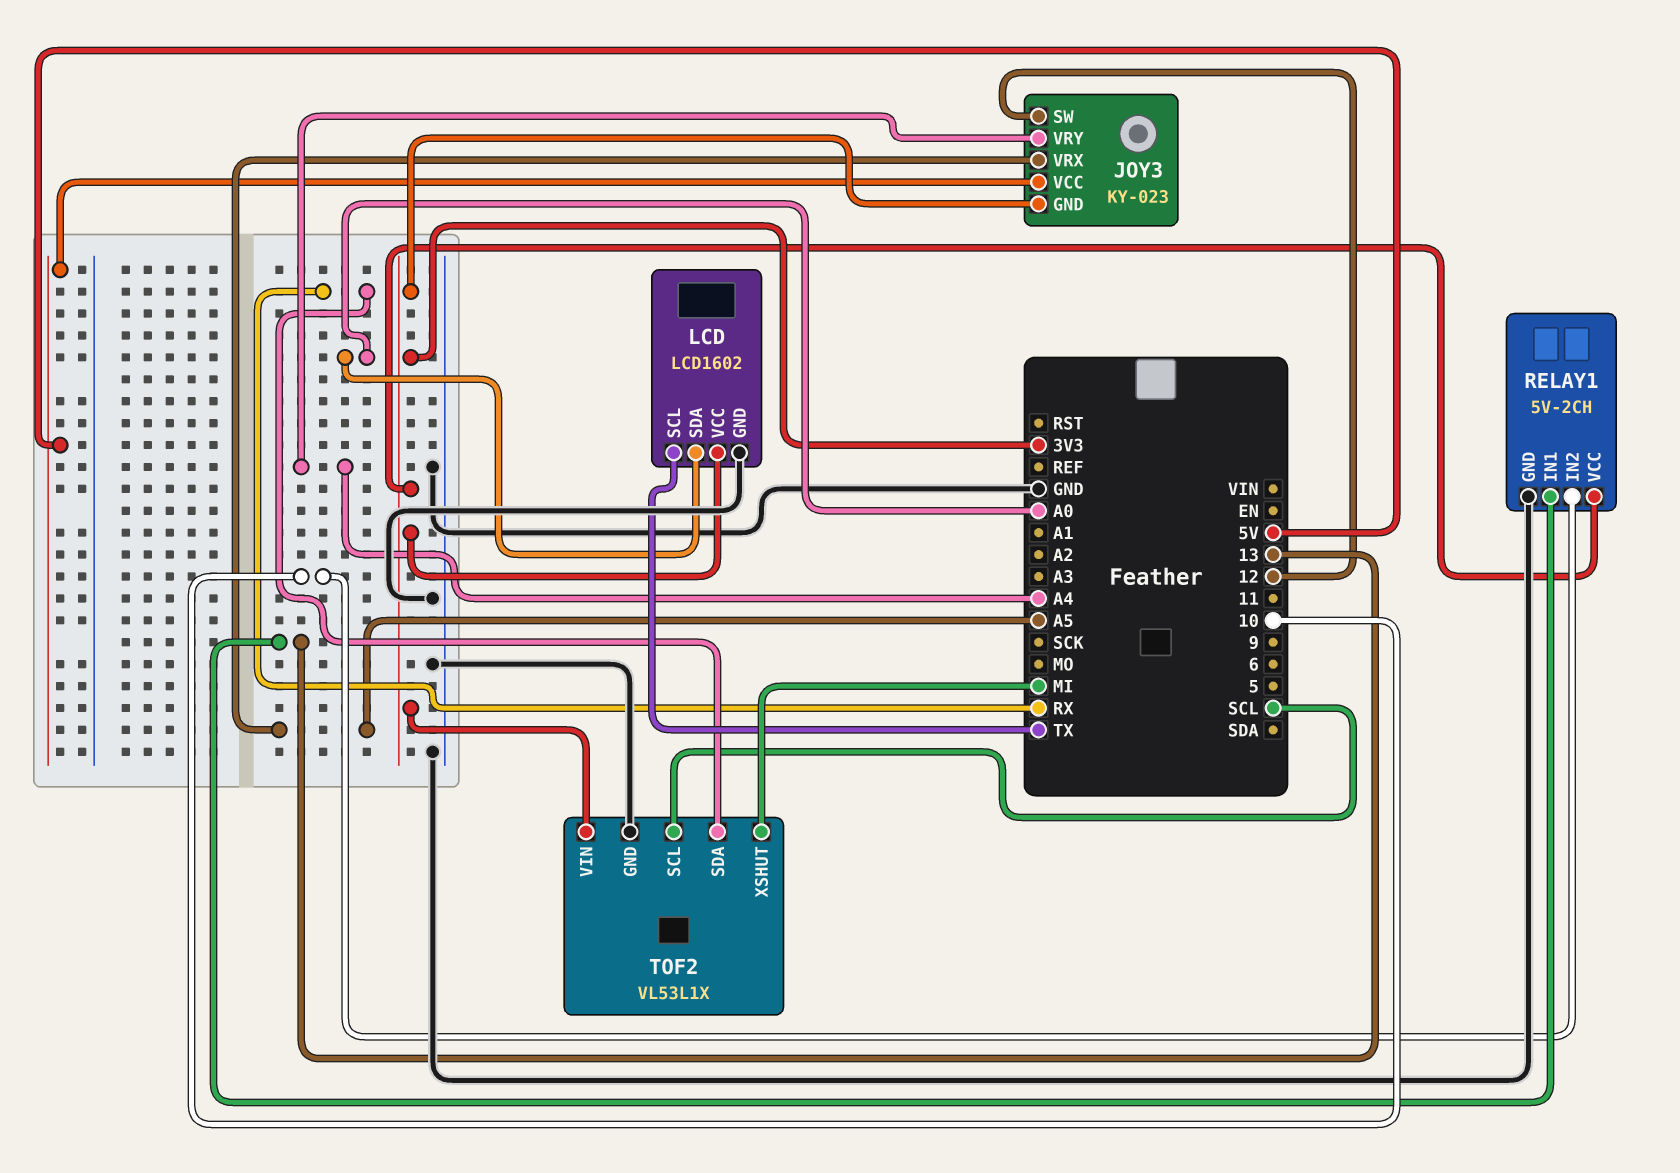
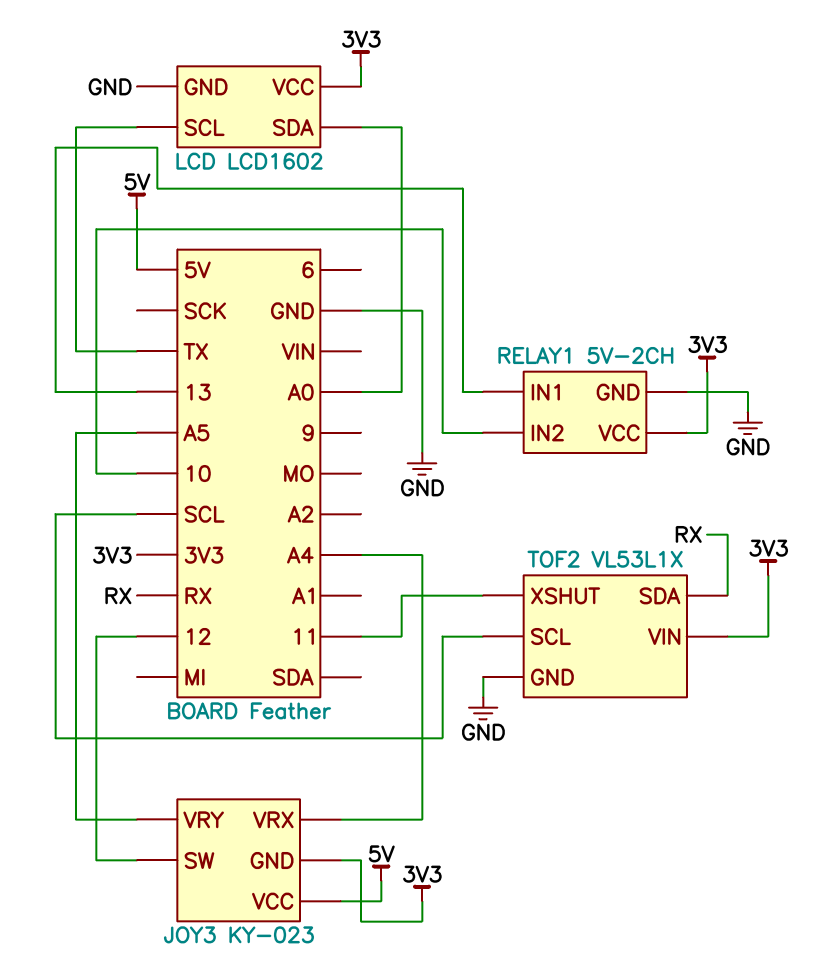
JOY3 pin VRX: A5 -> A4
JOY3 pin VRY: A4 -> A5
TOF2 pin XSHUT: MI -> 11

